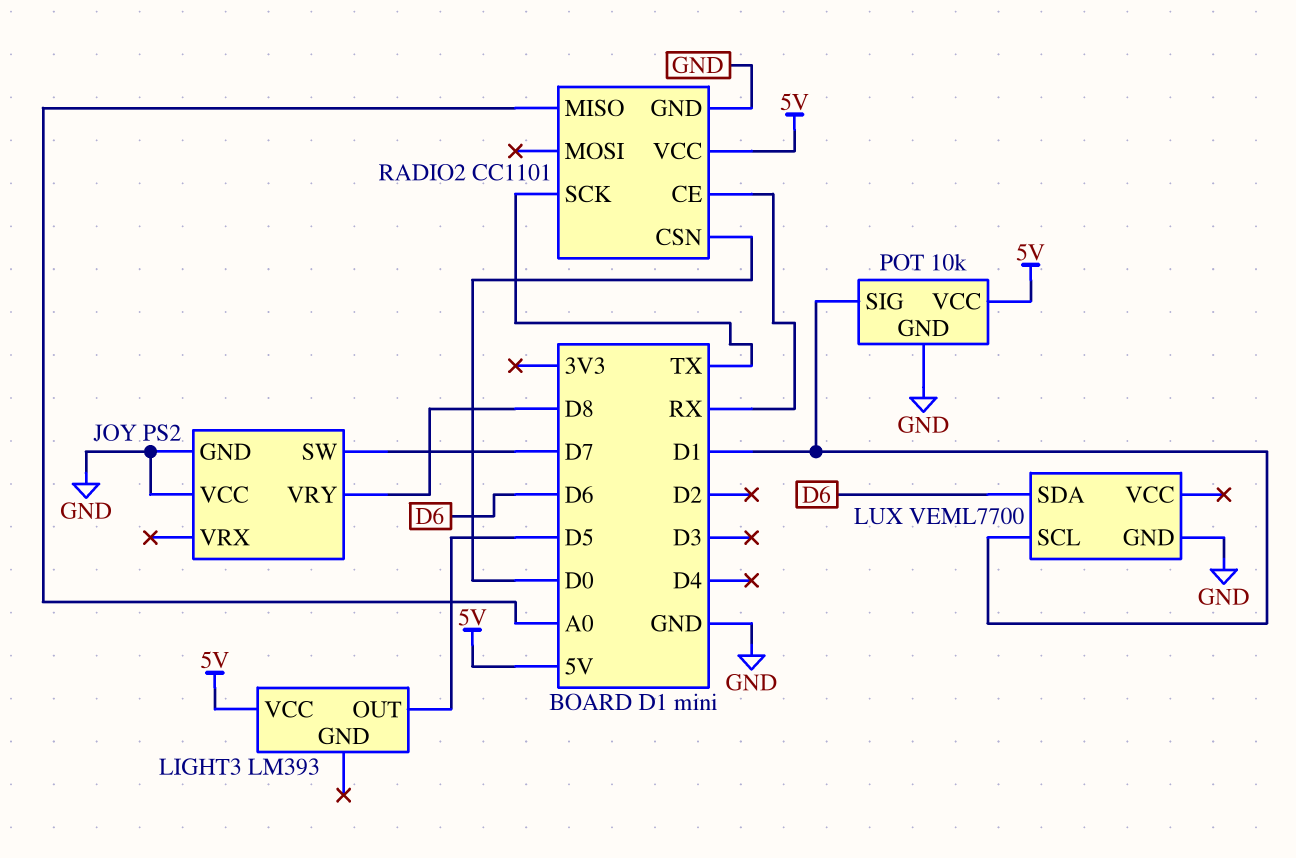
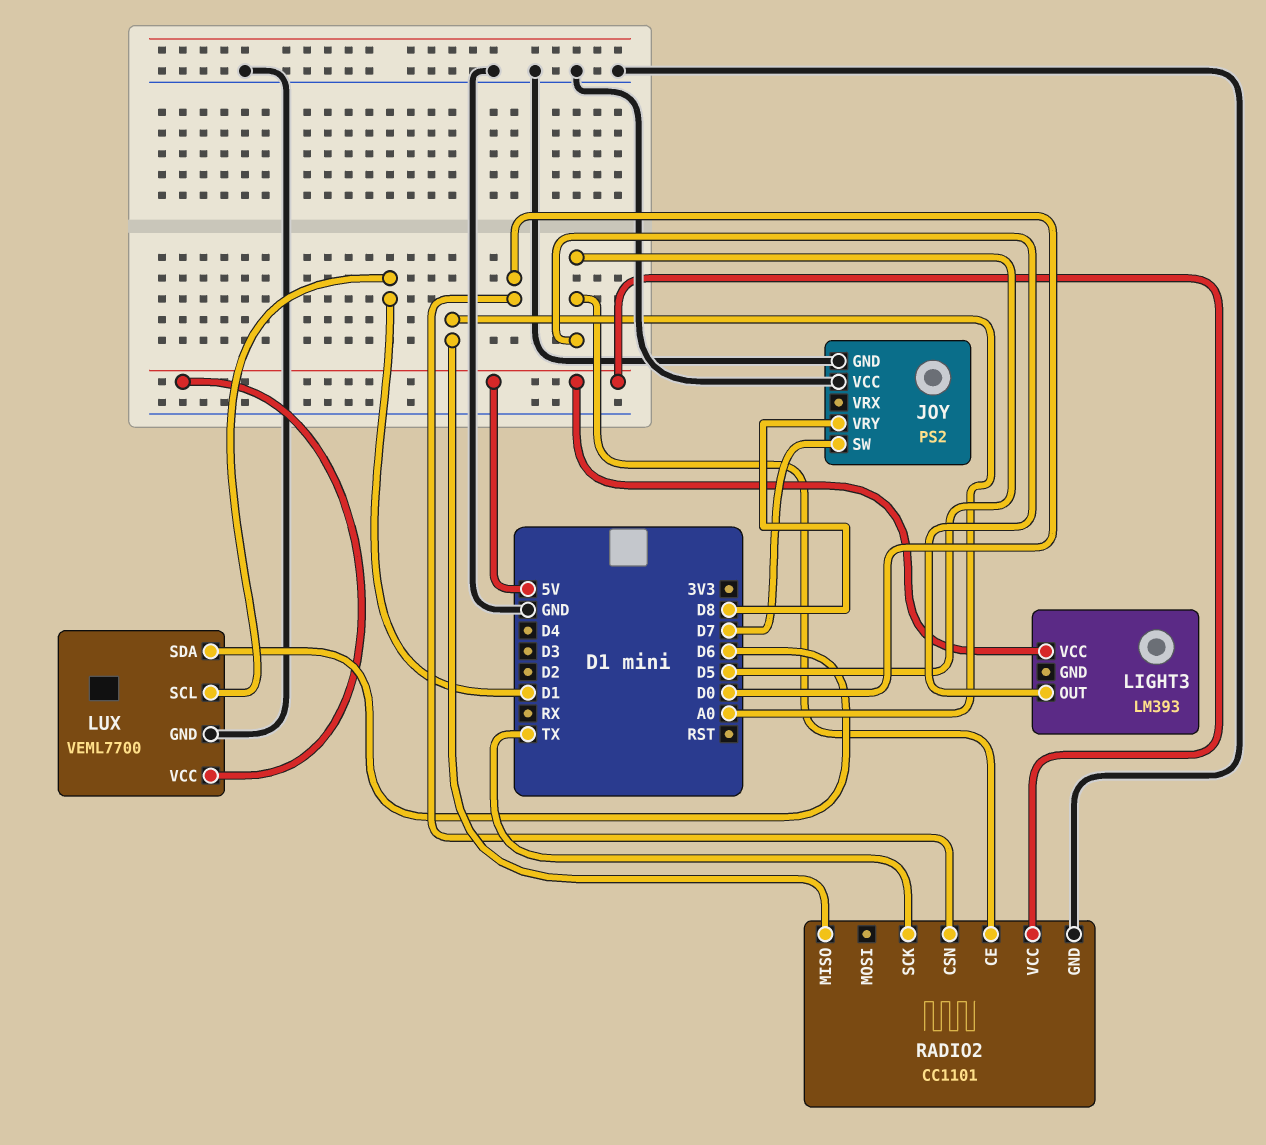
LUX pin VCC: none -> 5V
POT: 10k -> none
POT pin GND: GND -> none
POT pin SIG: D1 -> none
POT pin VCC: 5V -> none
RADIO2 pin CE: RX -> D5

